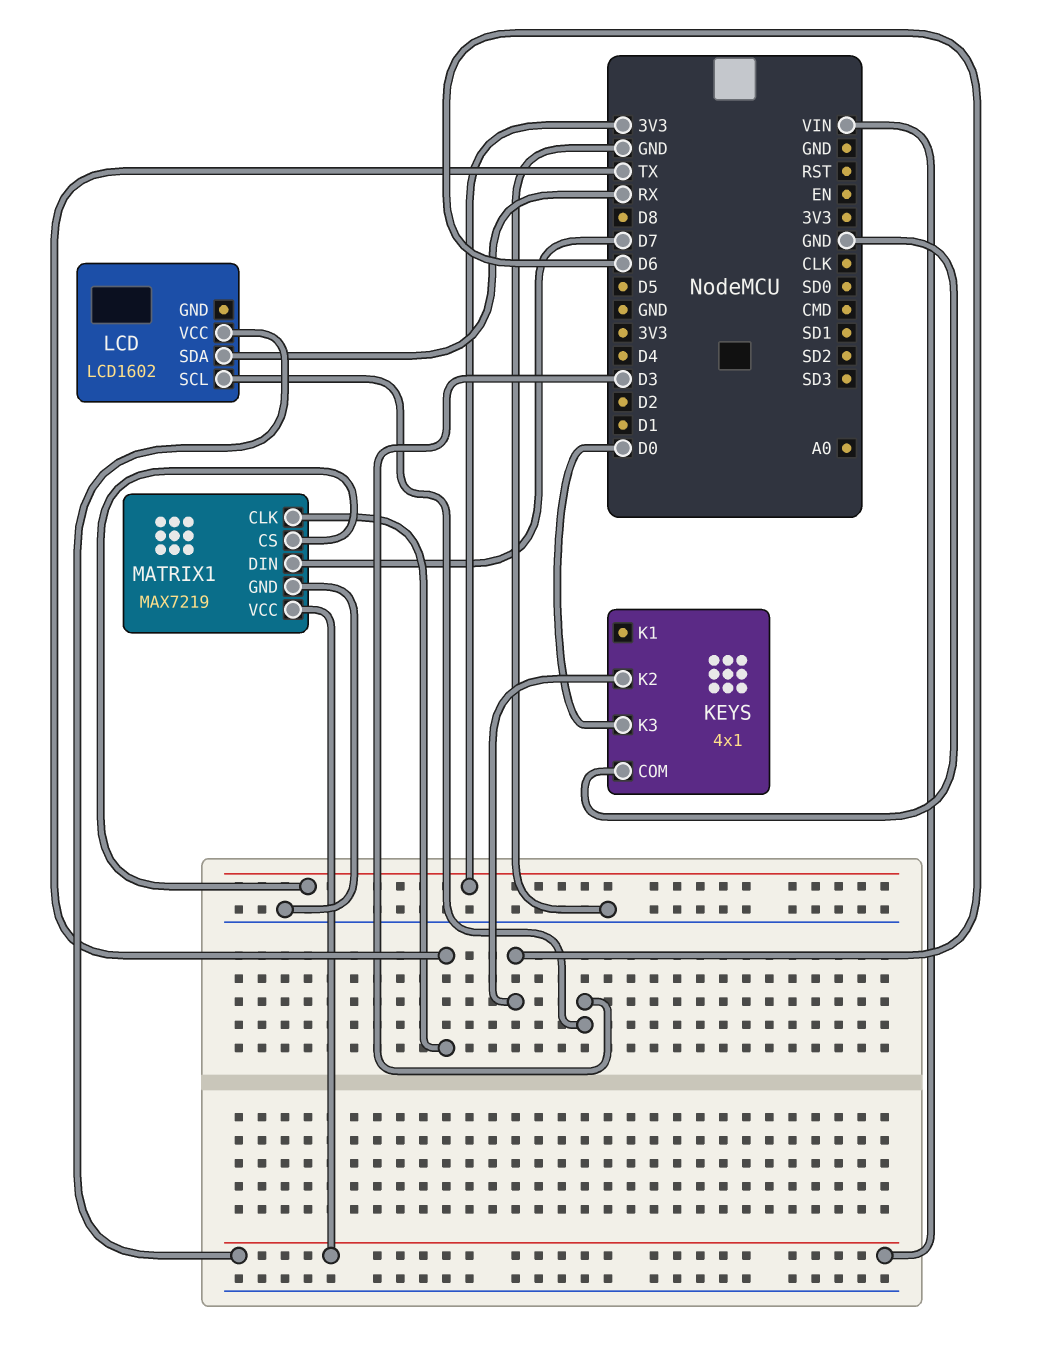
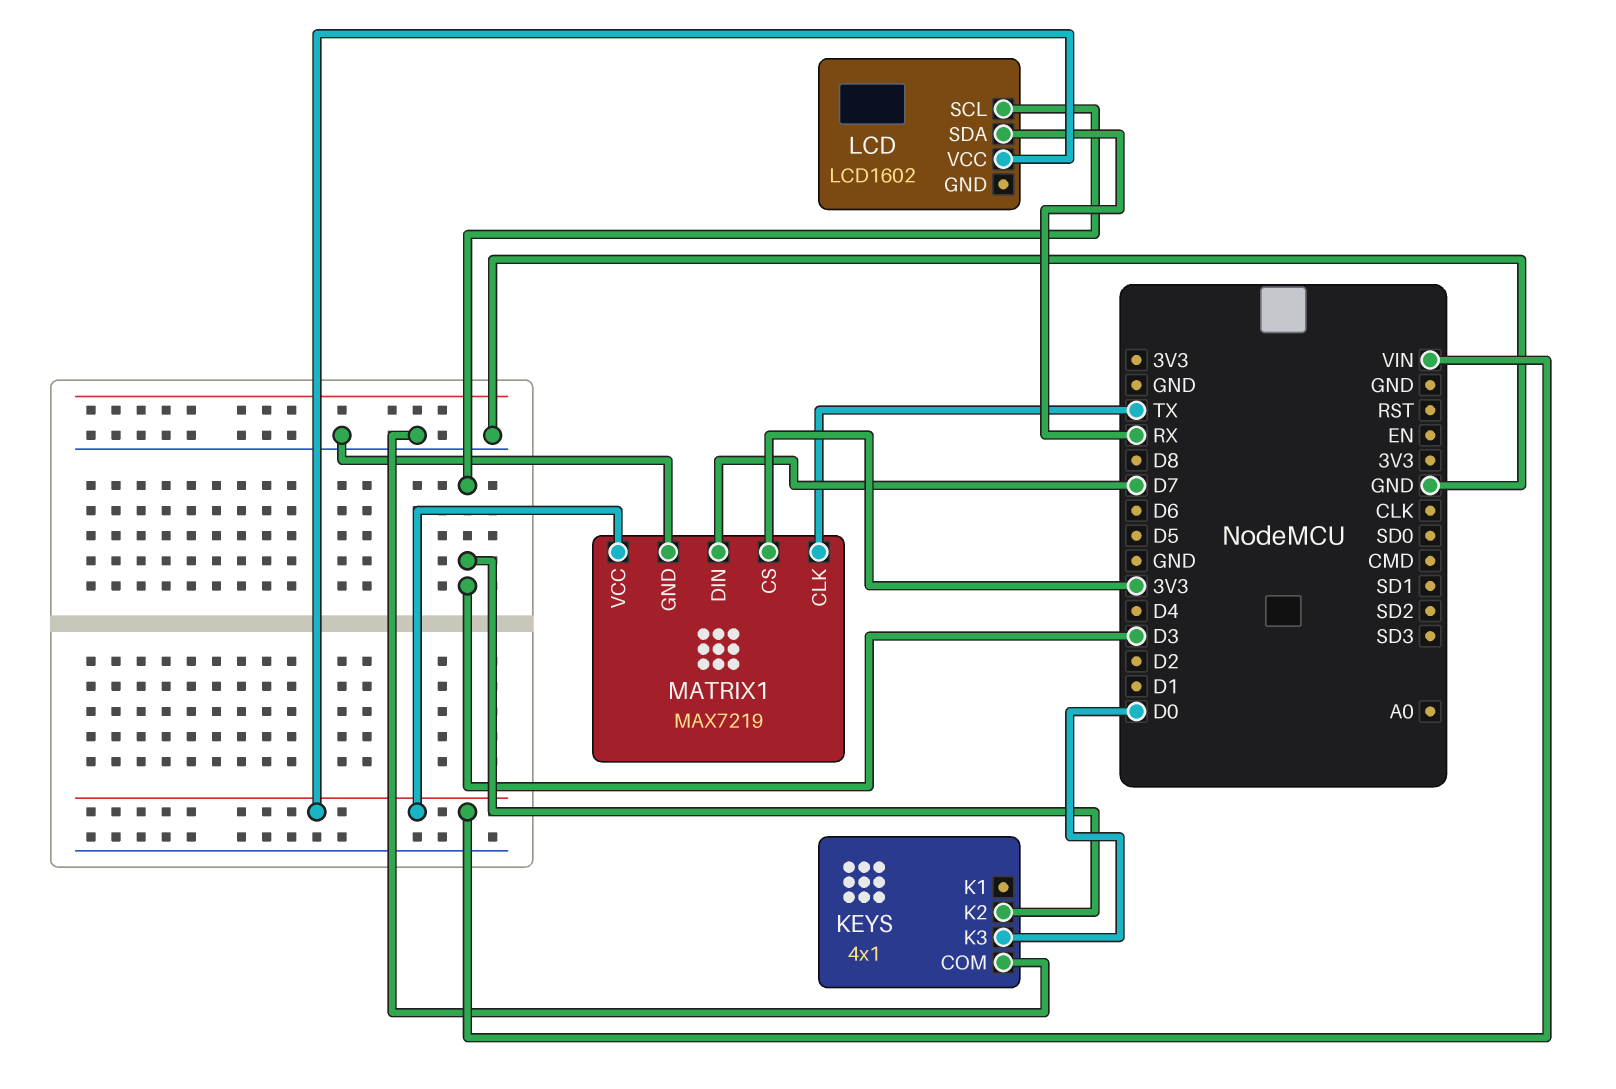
KEYS pin K2: D6 -> D3

